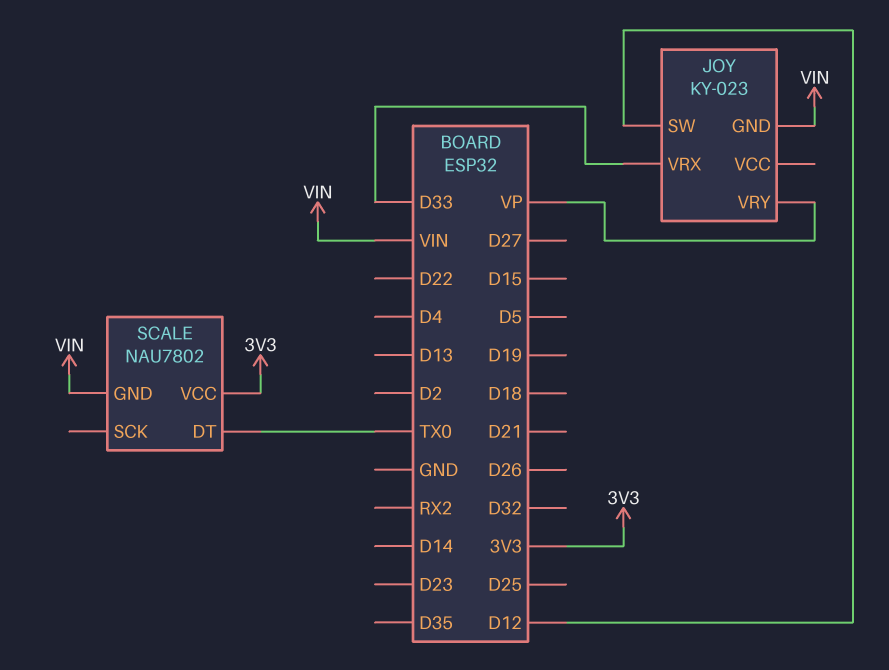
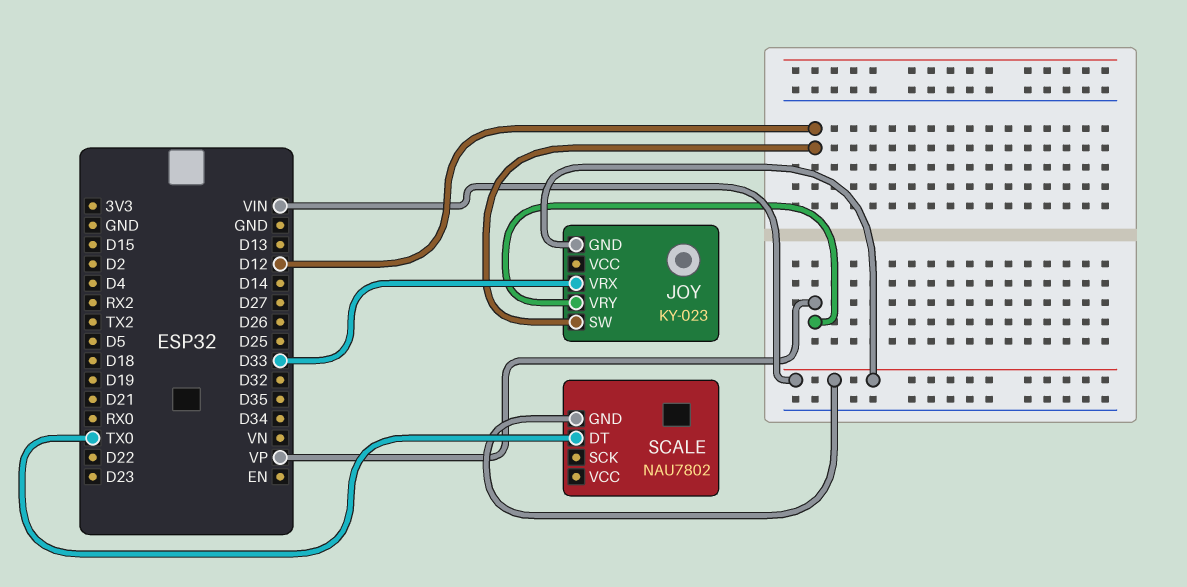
SCALE pin VCC: 3V3 -> none

